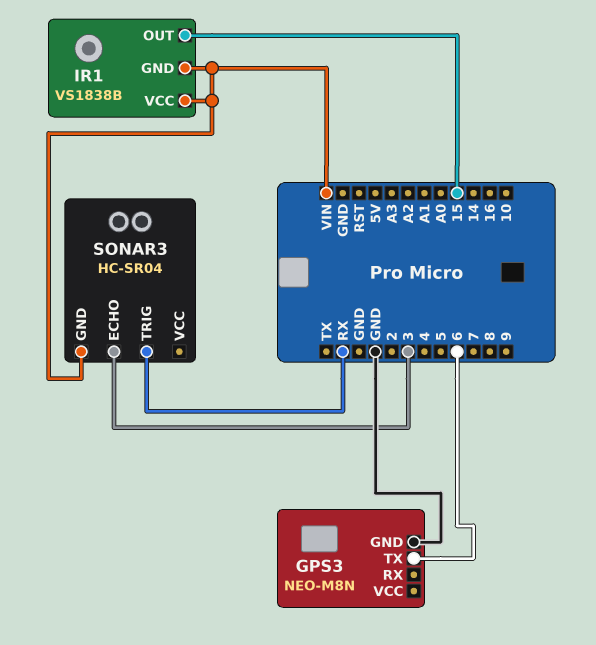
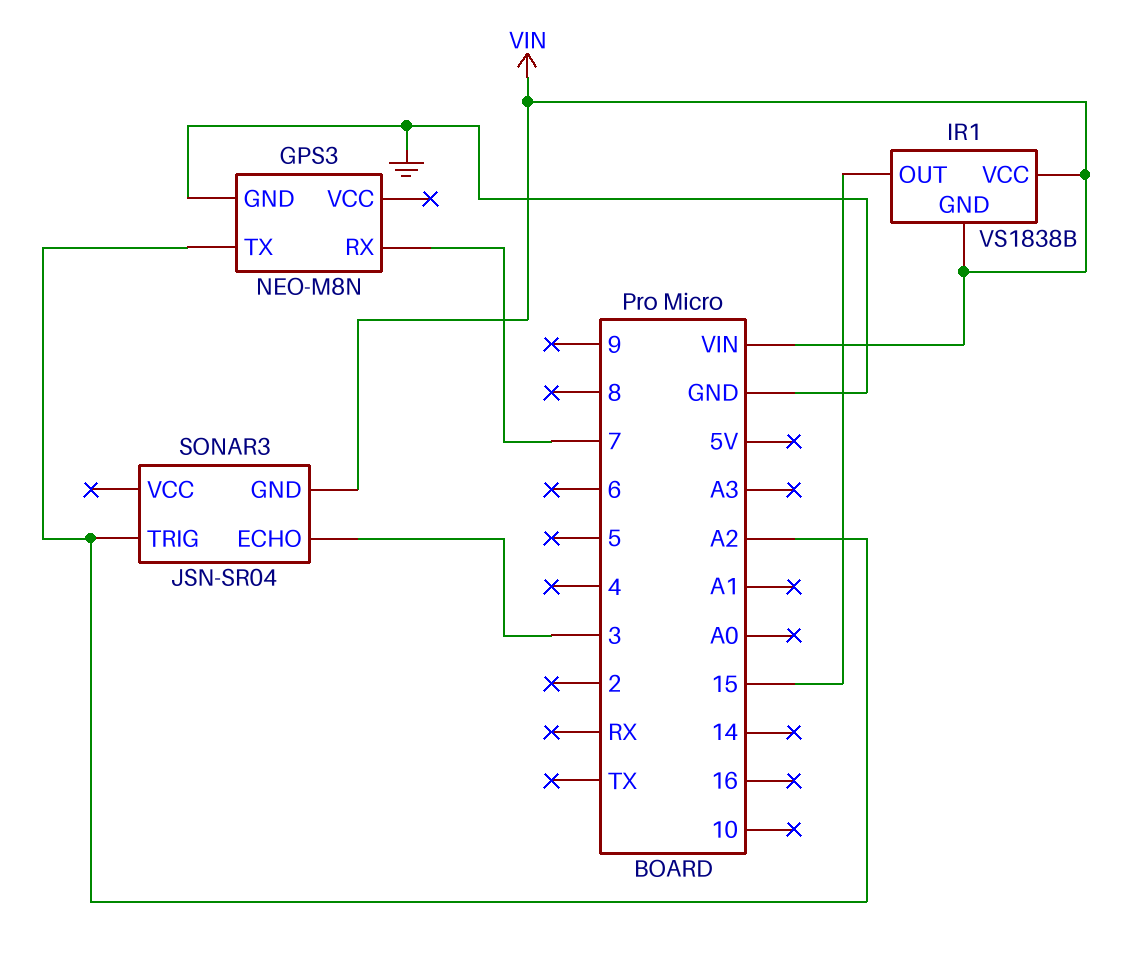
GPS3 pin RX: none -> 7
GPS3 pin TX: 6 -> A2
SONAR3: HC-SR04 -> JSN-SR04
SONAR3 pin TRIG: RX -> A2

